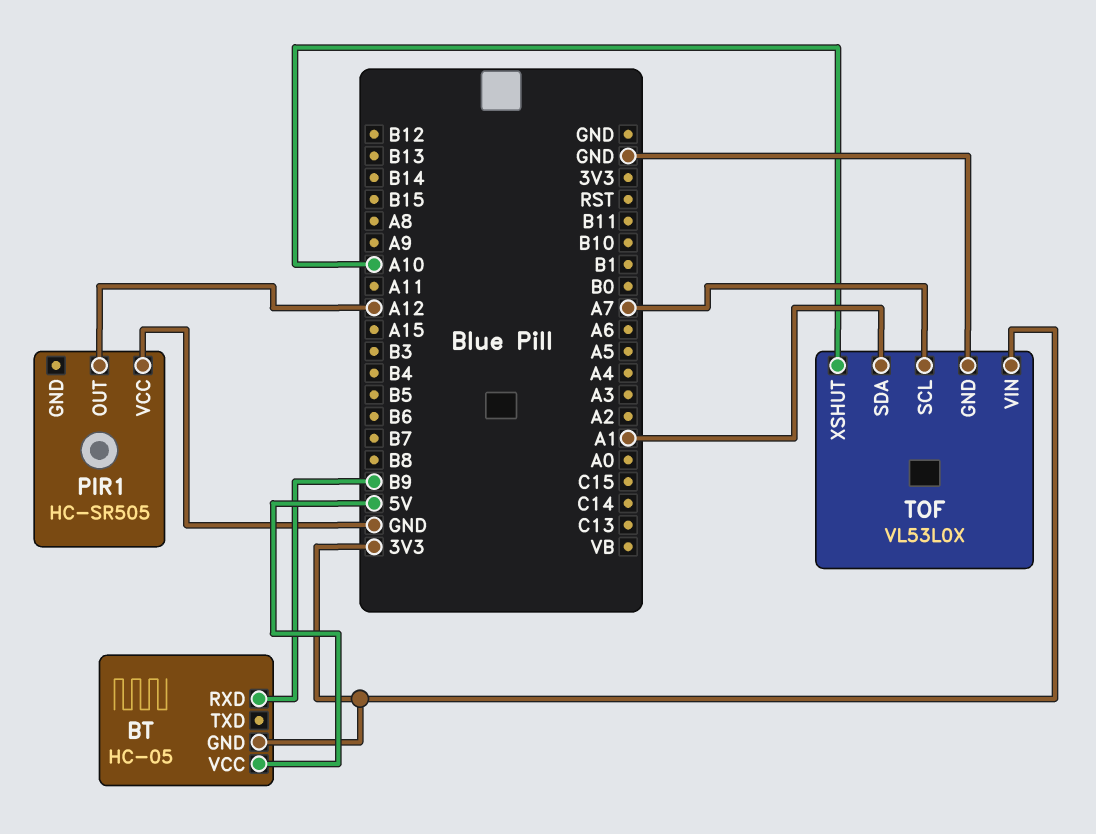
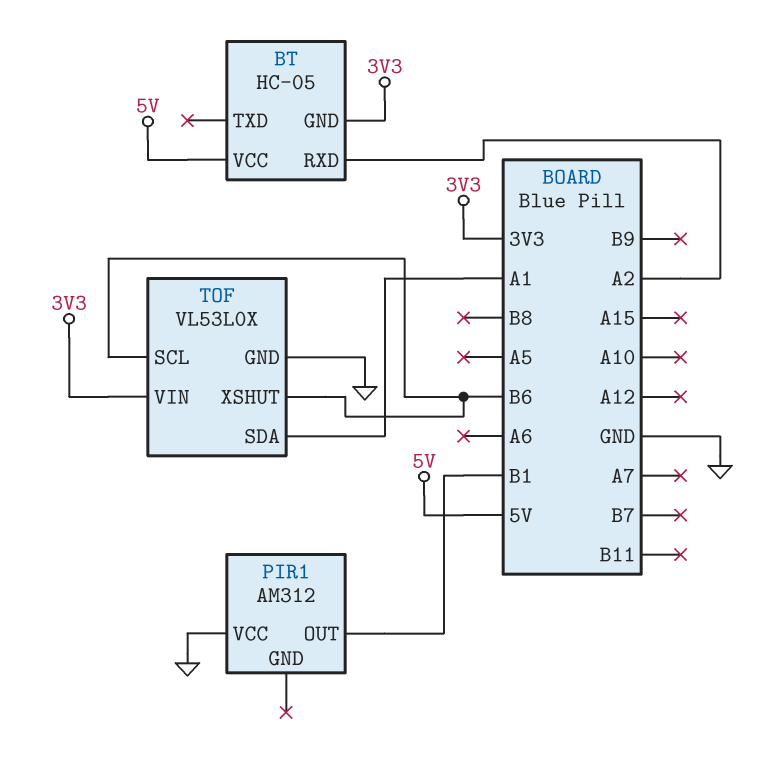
BT pin RXD: B9 -> A2
PIR1: HC-SR505 -> AM312
PIR1 pin OUT: A12 -> B1
TOF pin SCL: A7 -> B6
TOF pin XSHUT: A10 -> B6

